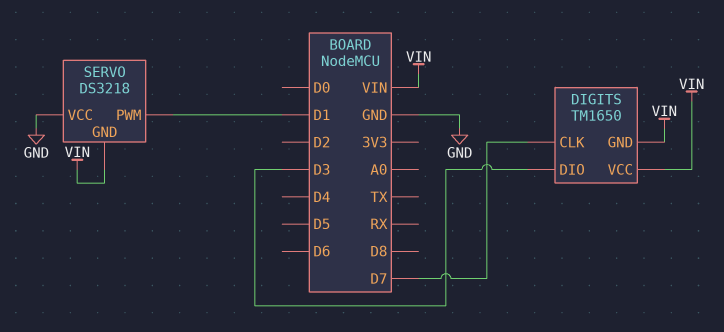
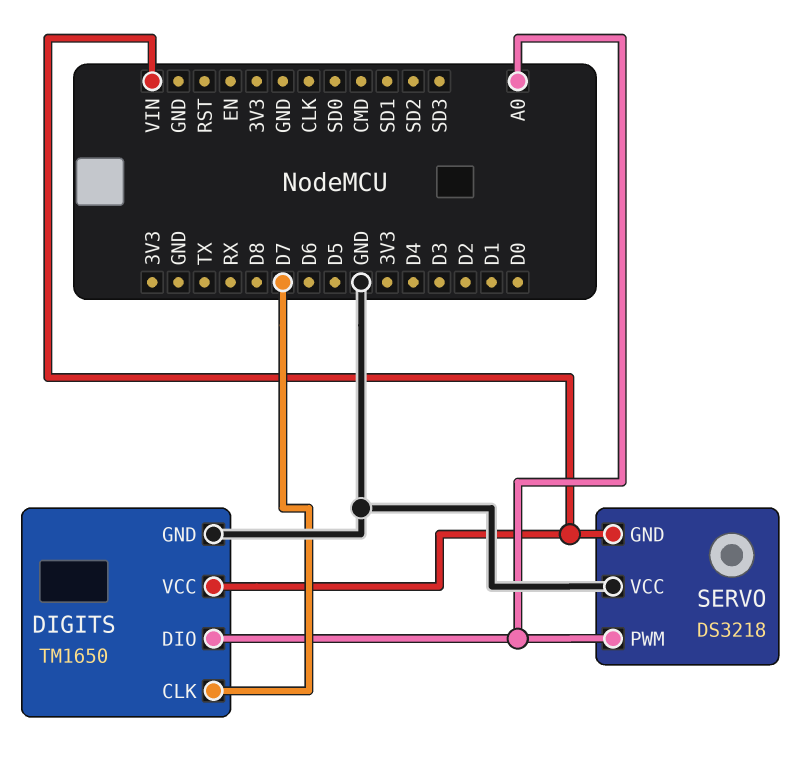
DIGITS pin DIO: D3 -> A0
DIGITS pin GND: VIN -> GND
SERVO pin PWM: D1 -> A0

